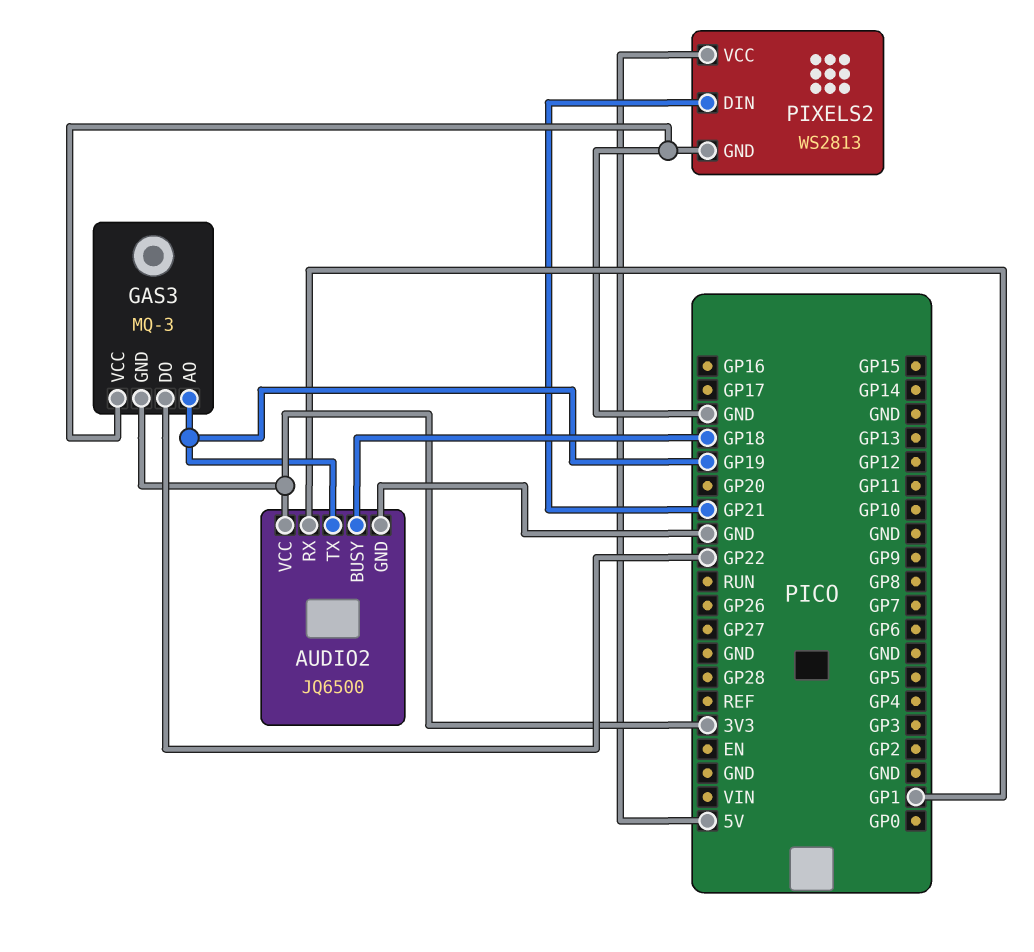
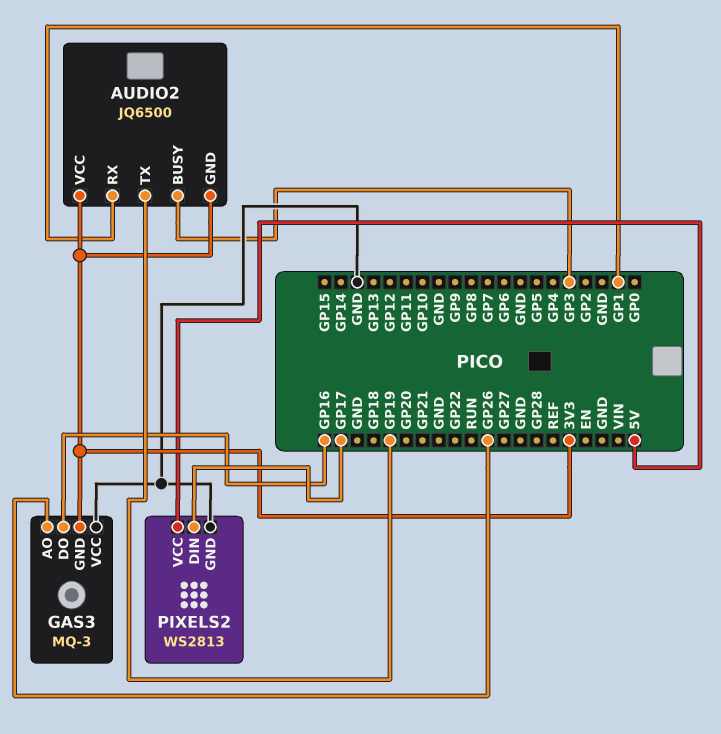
AUDIO2 pin BUSY: GP18 -> GP3
AUDIO2 pin GND: GND -> 3V3
GAS3 pin AO: GP19 -> GP26
GAS3 pin DO: GP22 -> GP16
PIXELS2 pin DIN: GP21 -> GP17

